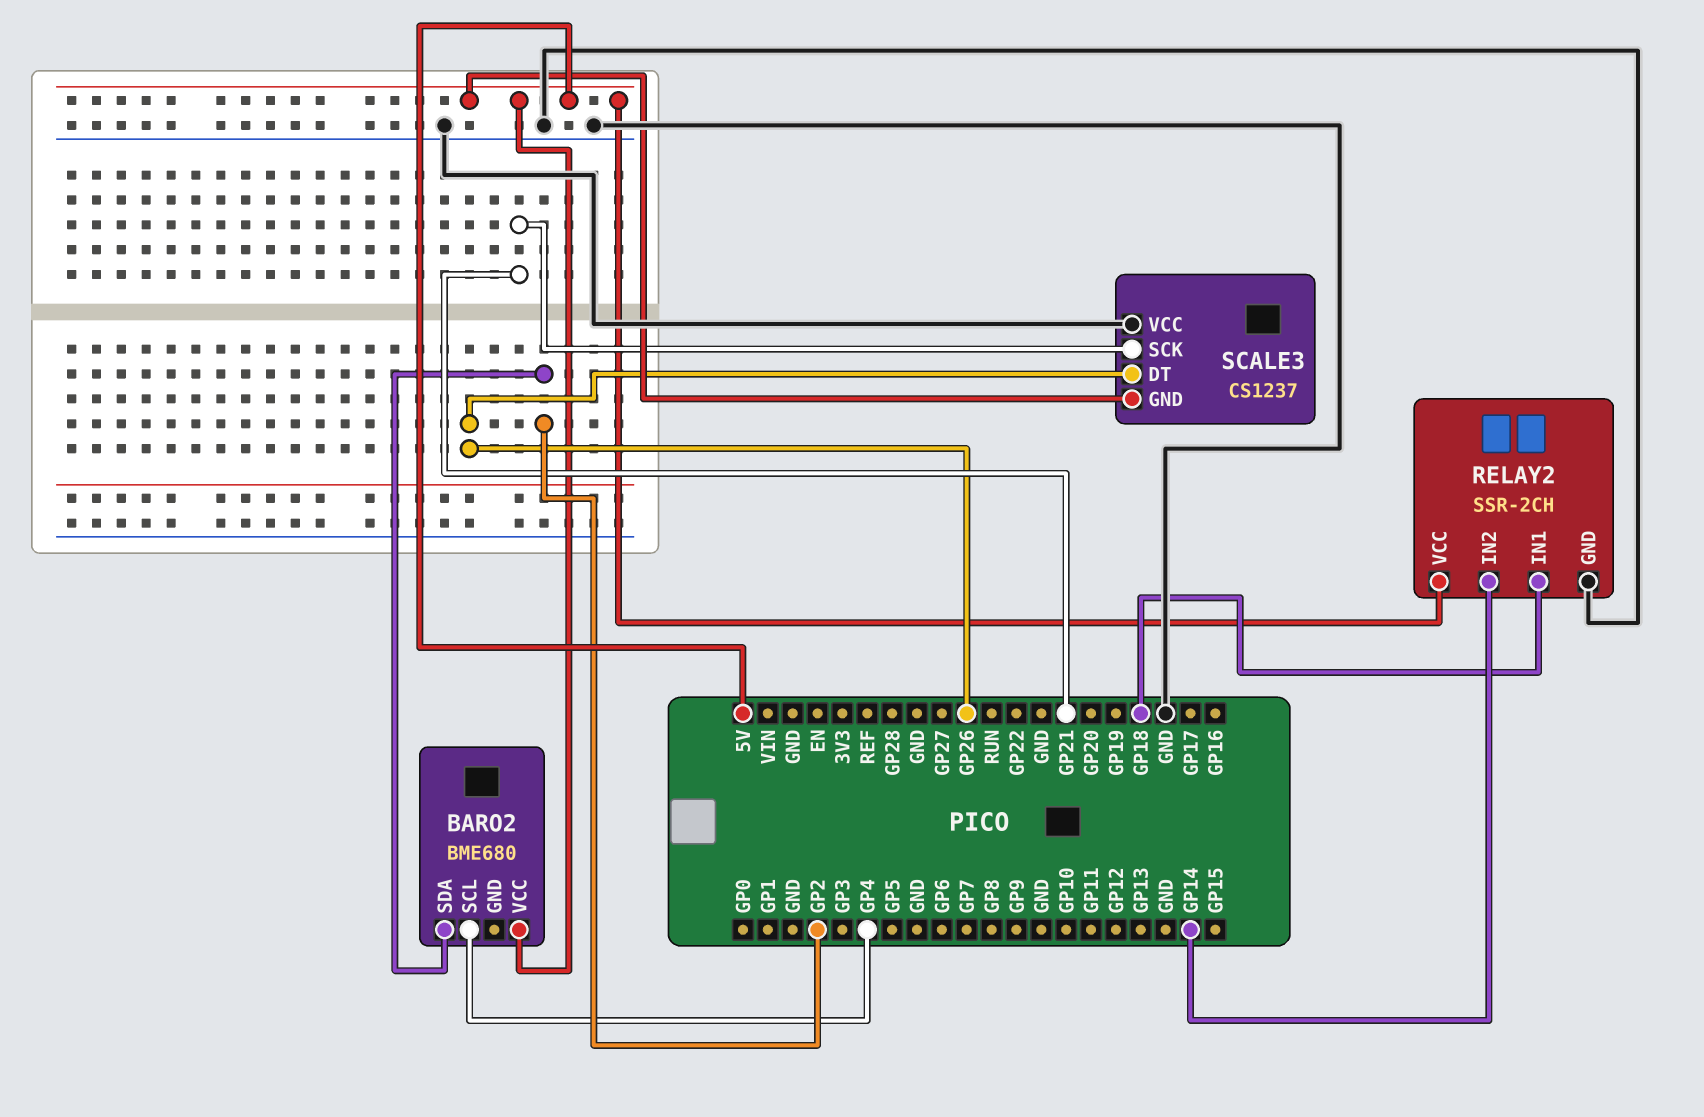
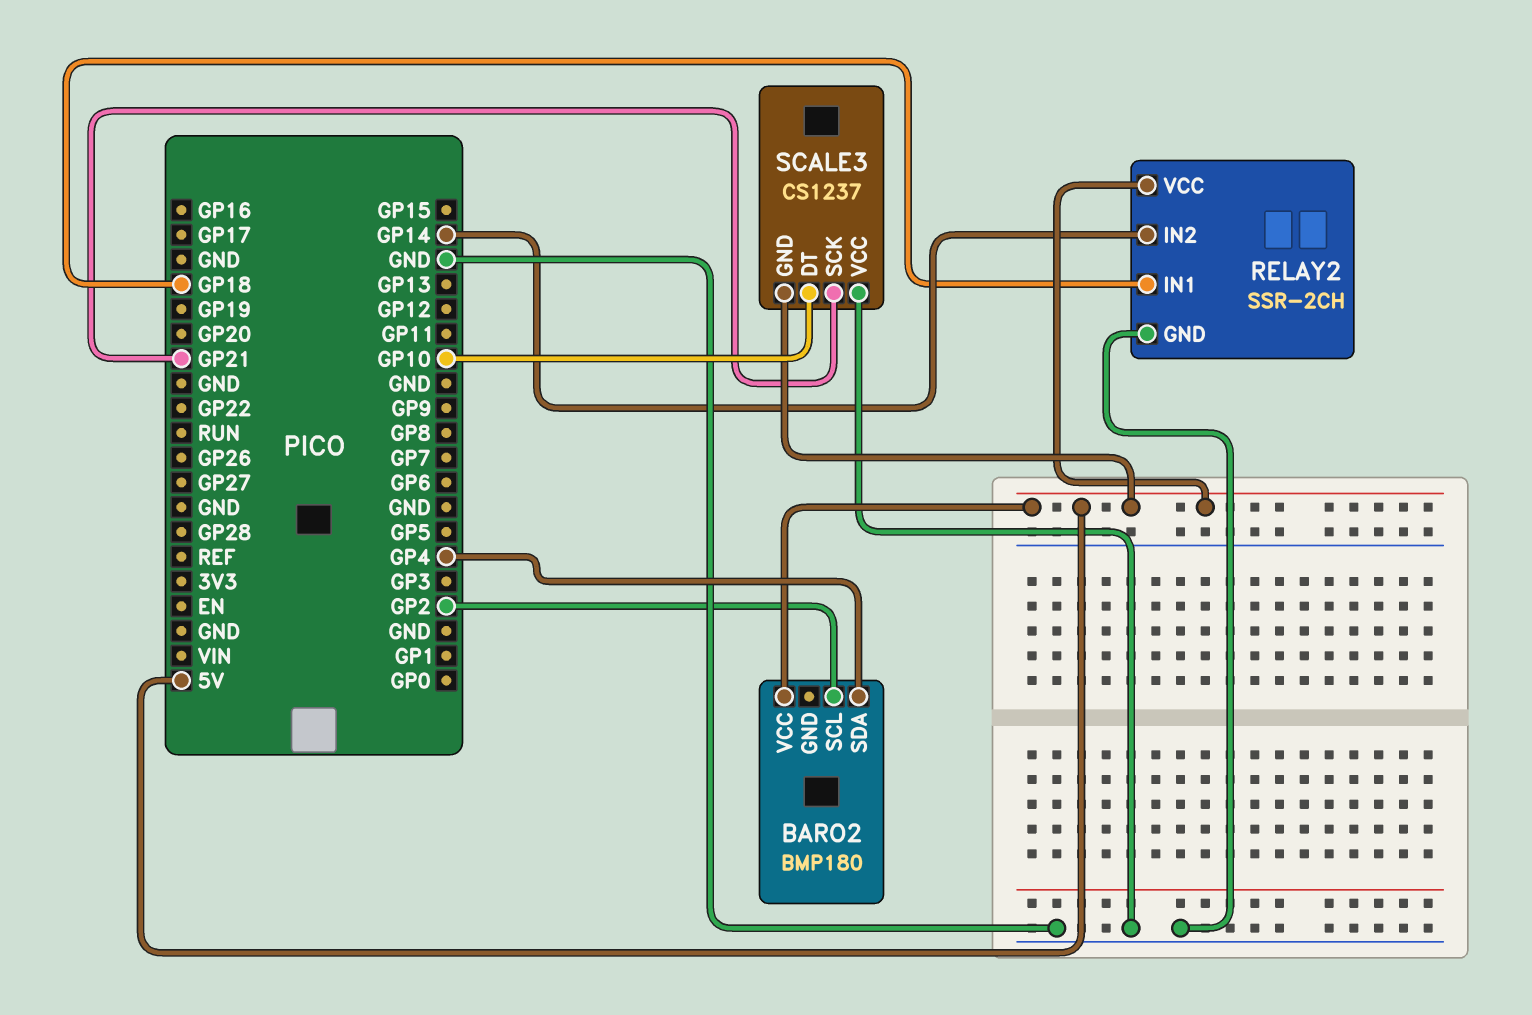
BARO2: BME680 -> BMP180
BARO2 pin SCL: GP4 -> GP2
BARO2 pin SDA: GP2 -> GP4
SCALE3 pin DT: GP26 -> GP10

